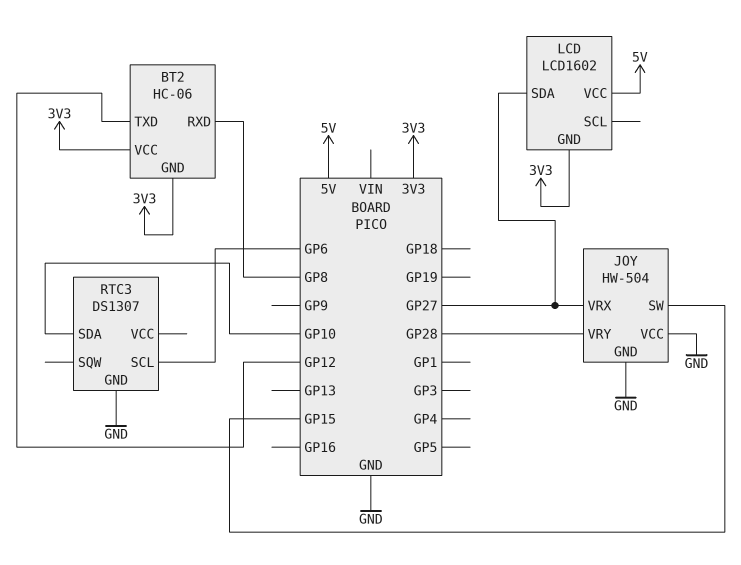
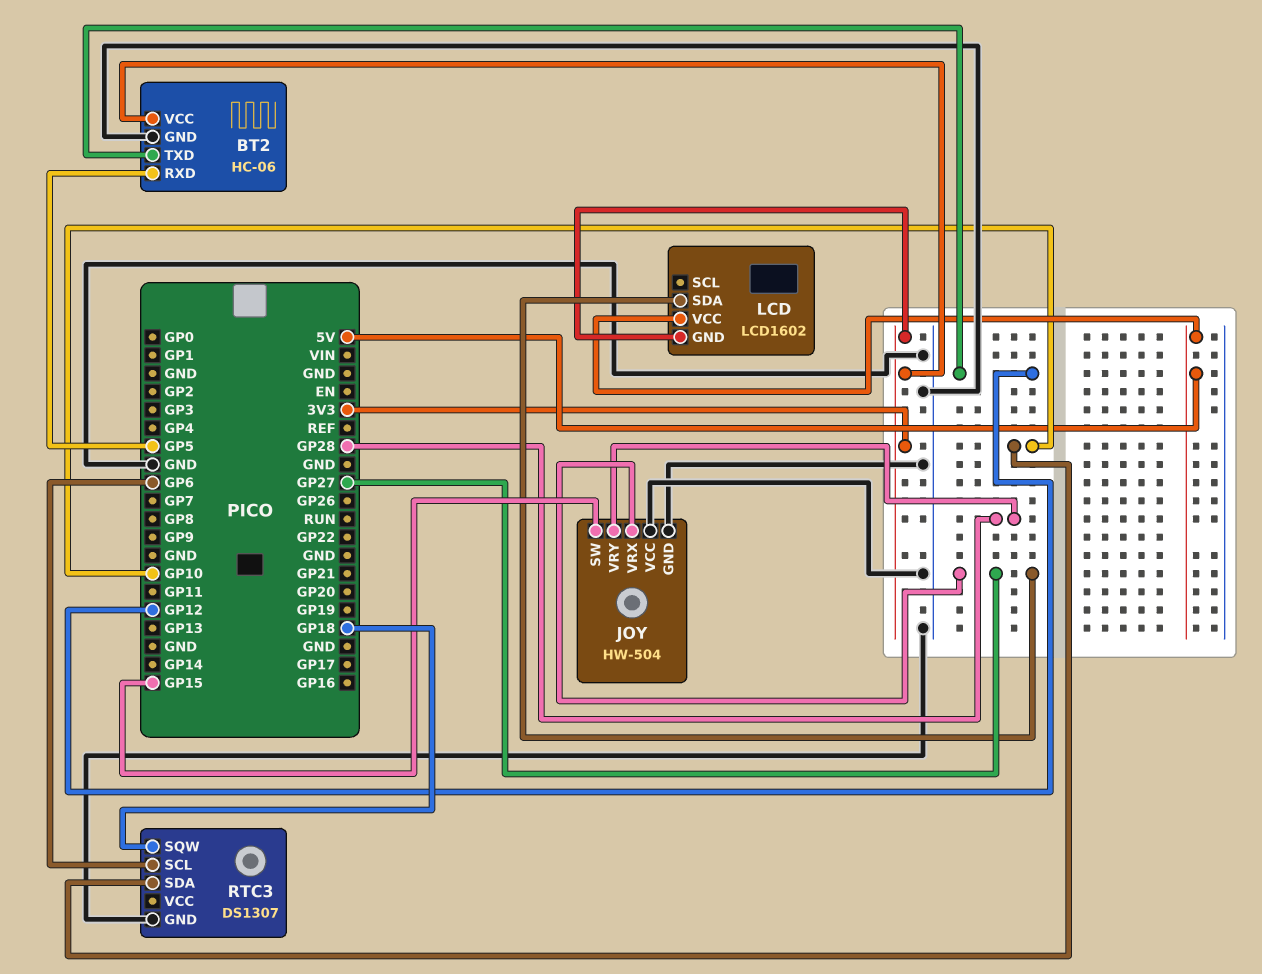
BT2 pin GND: 3V3 -> GND
BT2 pin RXD: GP8 -> GP5
RTC3 pin SQW: none -> GP18

